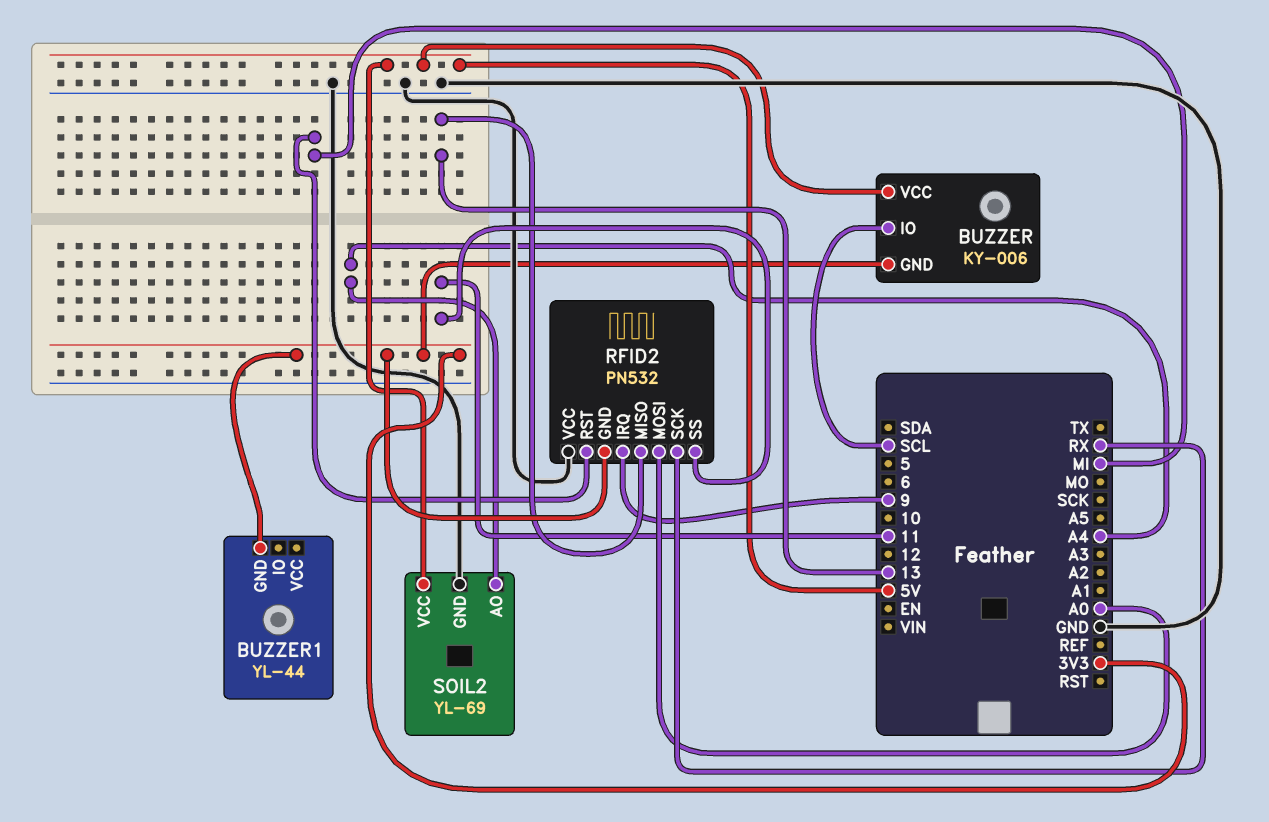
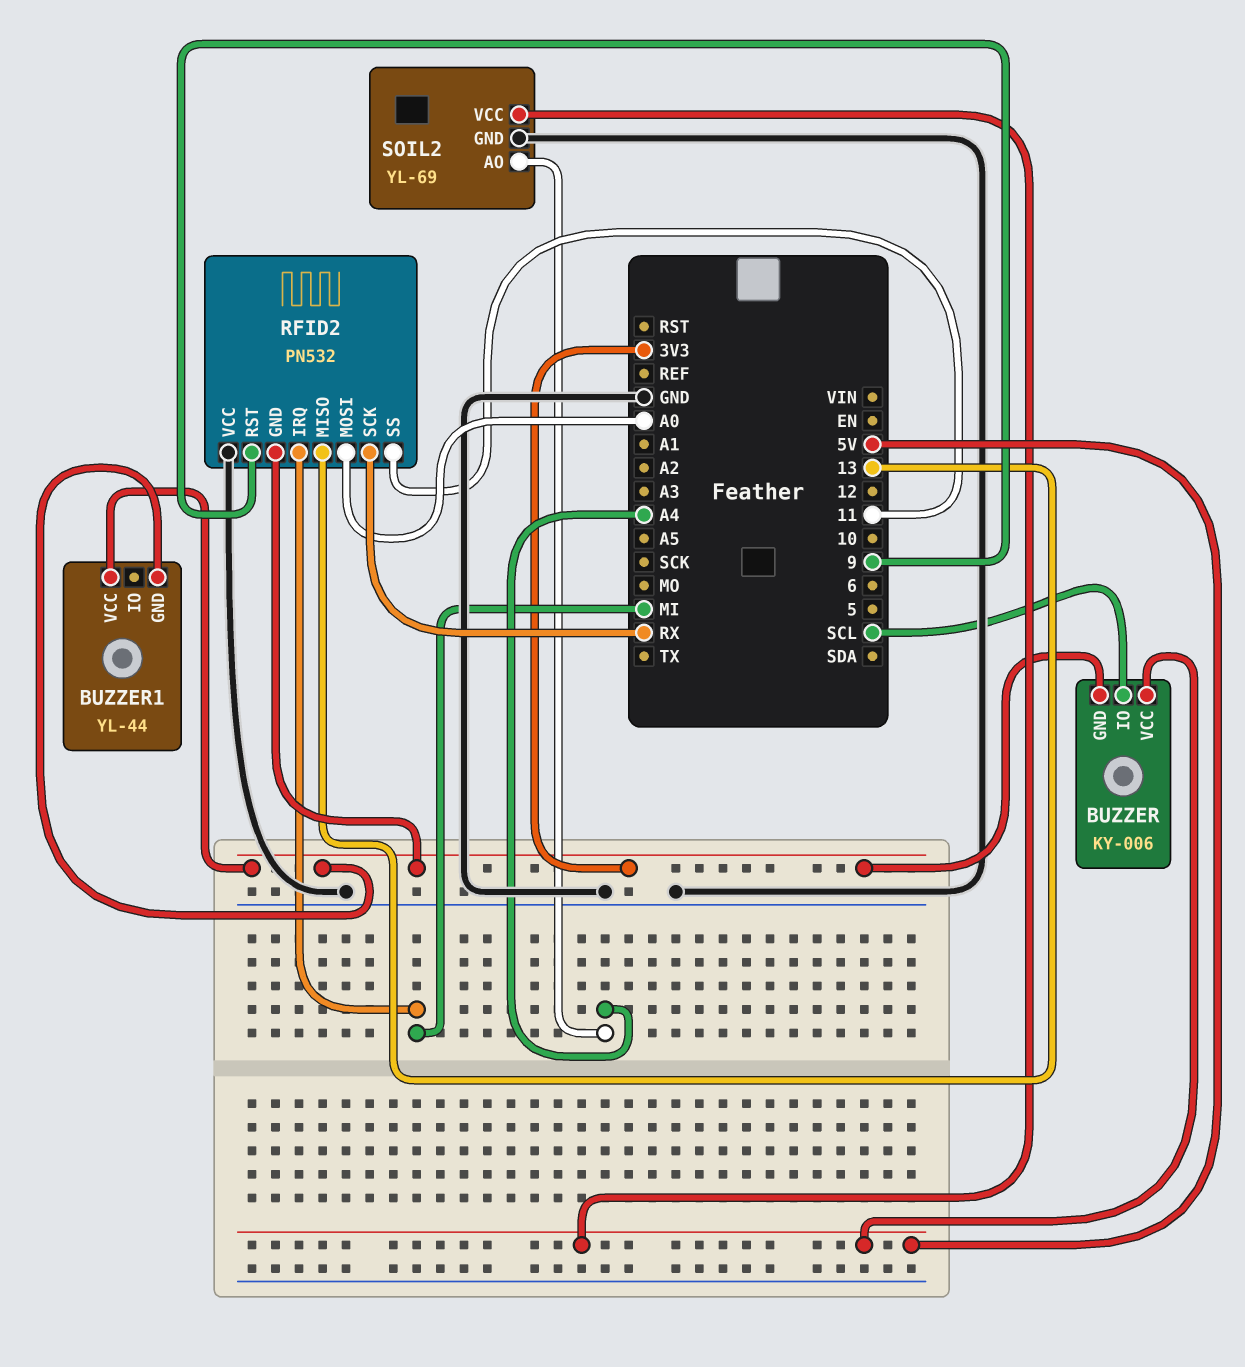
BUZZER1 pin VCC: none -> 3V3
RFID2 pin IRQ: 9 -> MI
RFID2 pin RST: MI -> 9

